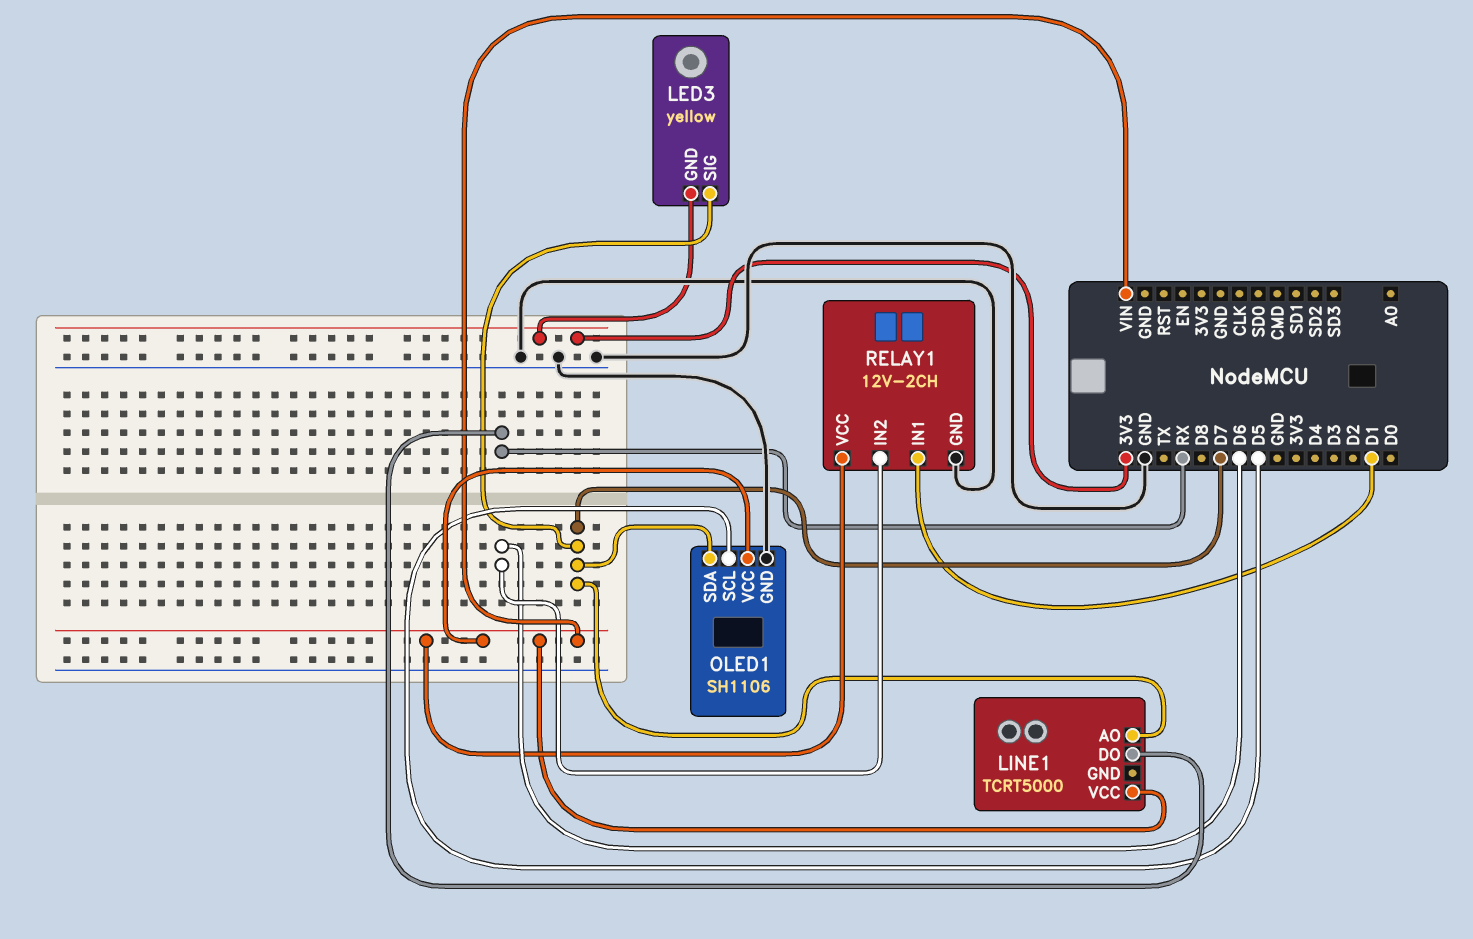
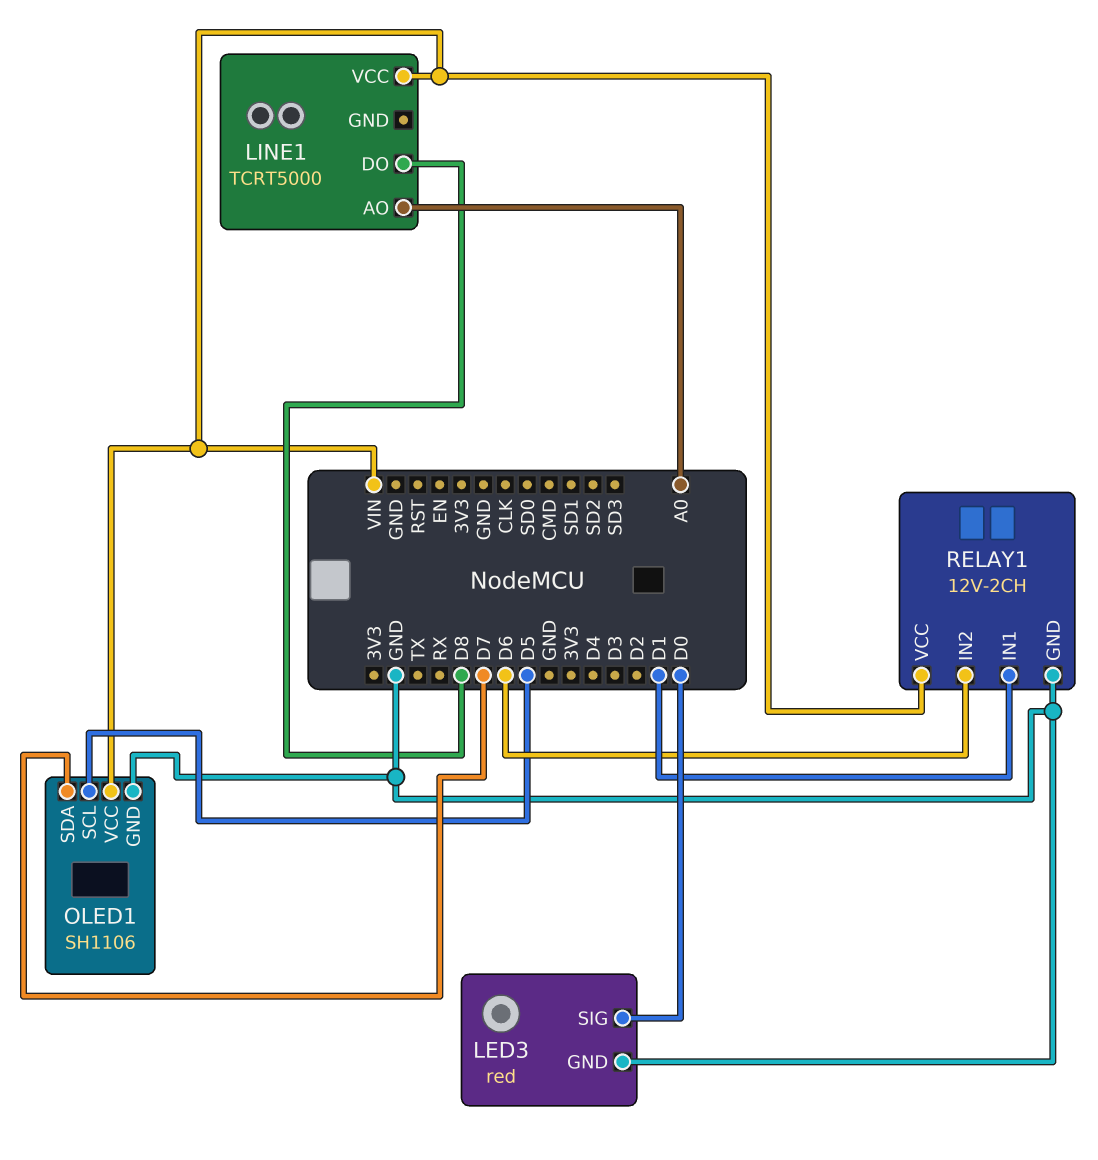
LED3: yellow -> red
LED3 pin GND: 3V3 -> GND
LED3 pin SIG: D7 -> D0
LINE1 pin AO: D7 -> A0
LINE1 pin DO: RX -> D8

